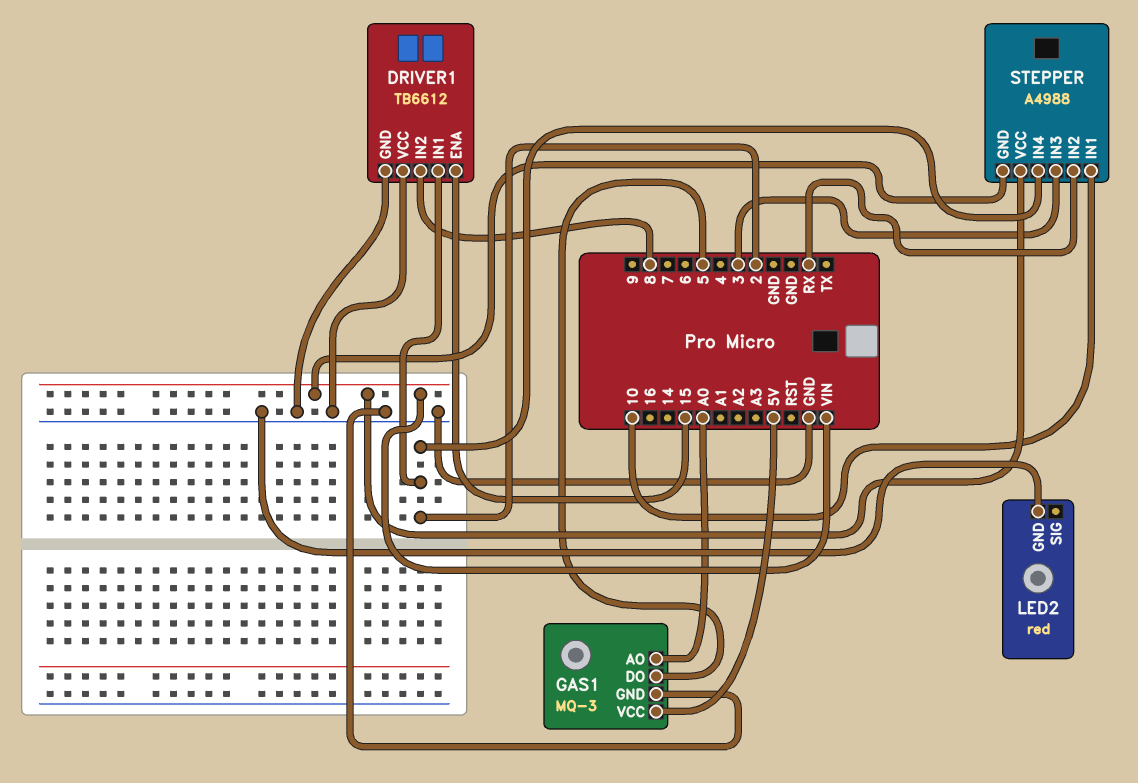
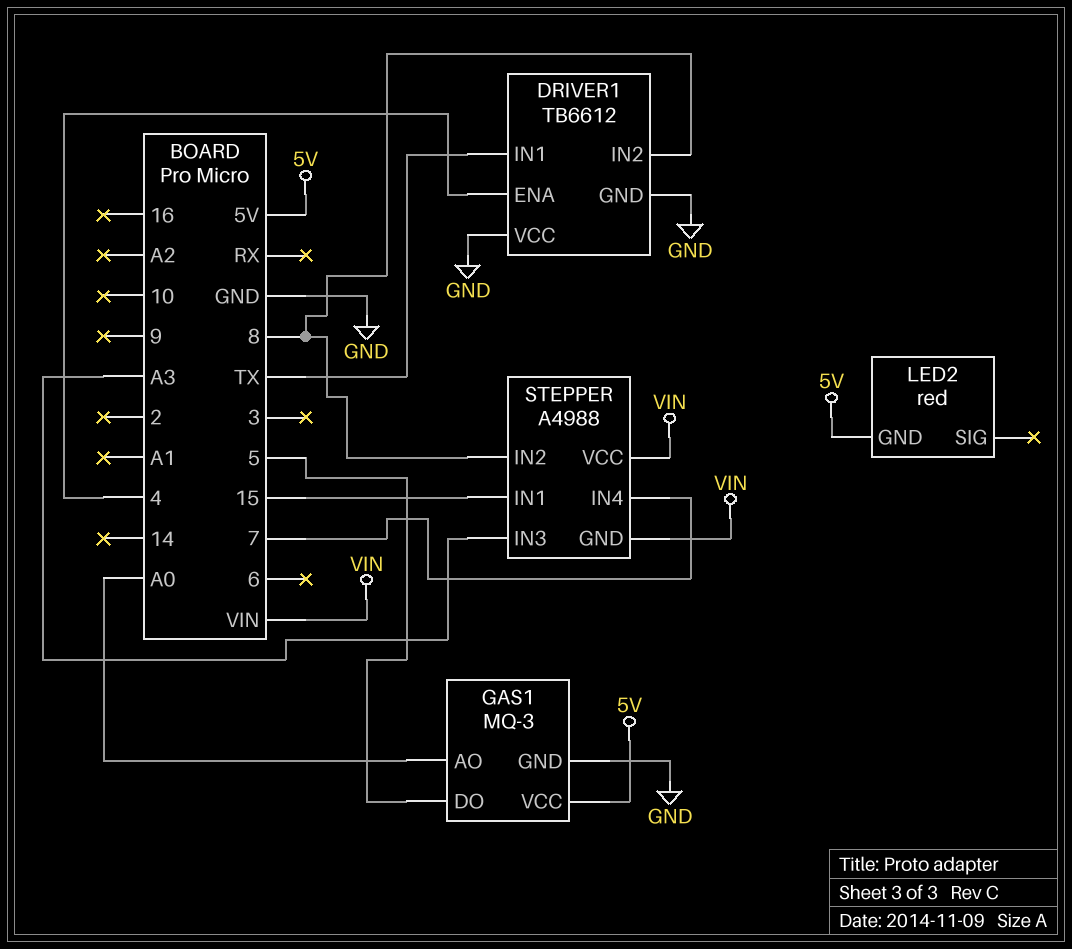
DRIVER1 pin ENA: 15 -> 4
DRIVER1 pin IN1: 2 -> TX
LED2 pin GND: GND -> 5V
STEPPER pin IN1: 10 -> 15
STEPPER pin IN2: RX -> 8
STEPPER pin IN3: 3 -> A3
STEPPER pin IN4: 2 -> 7

